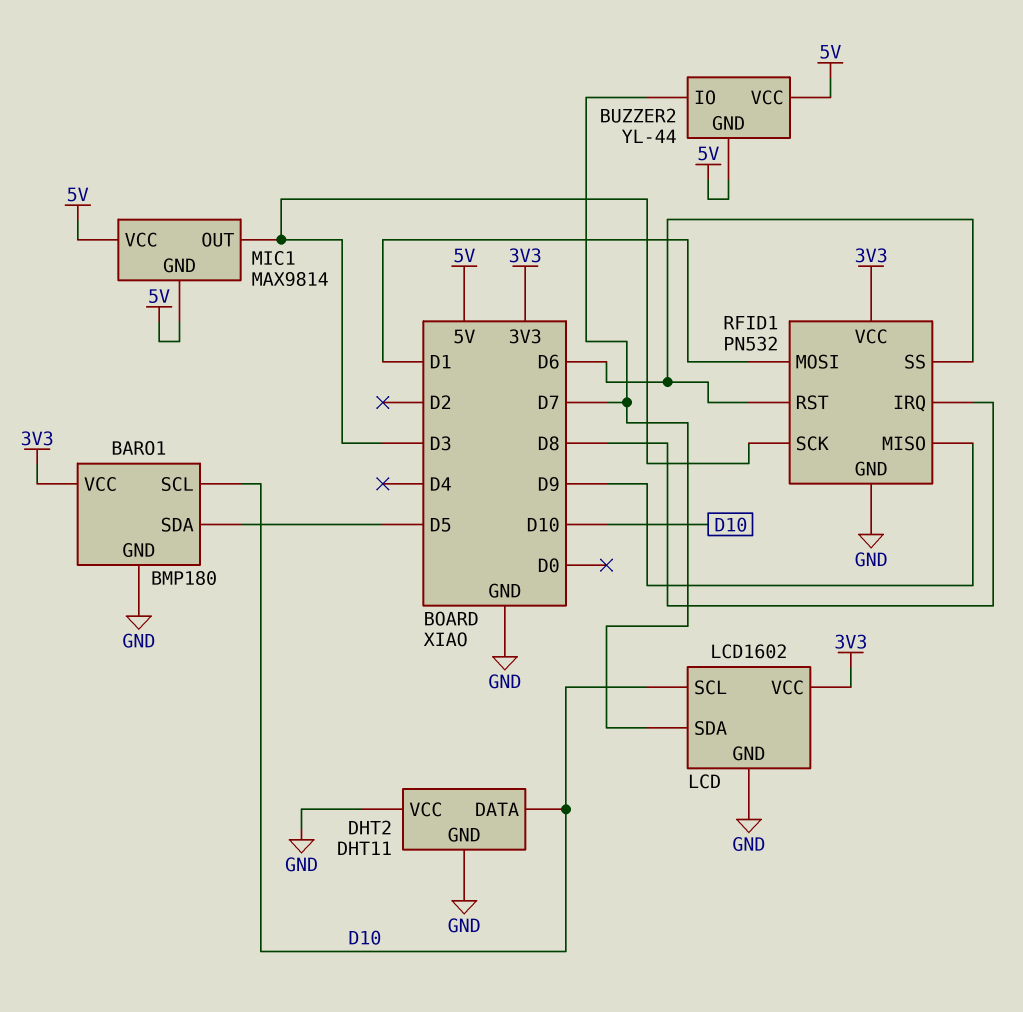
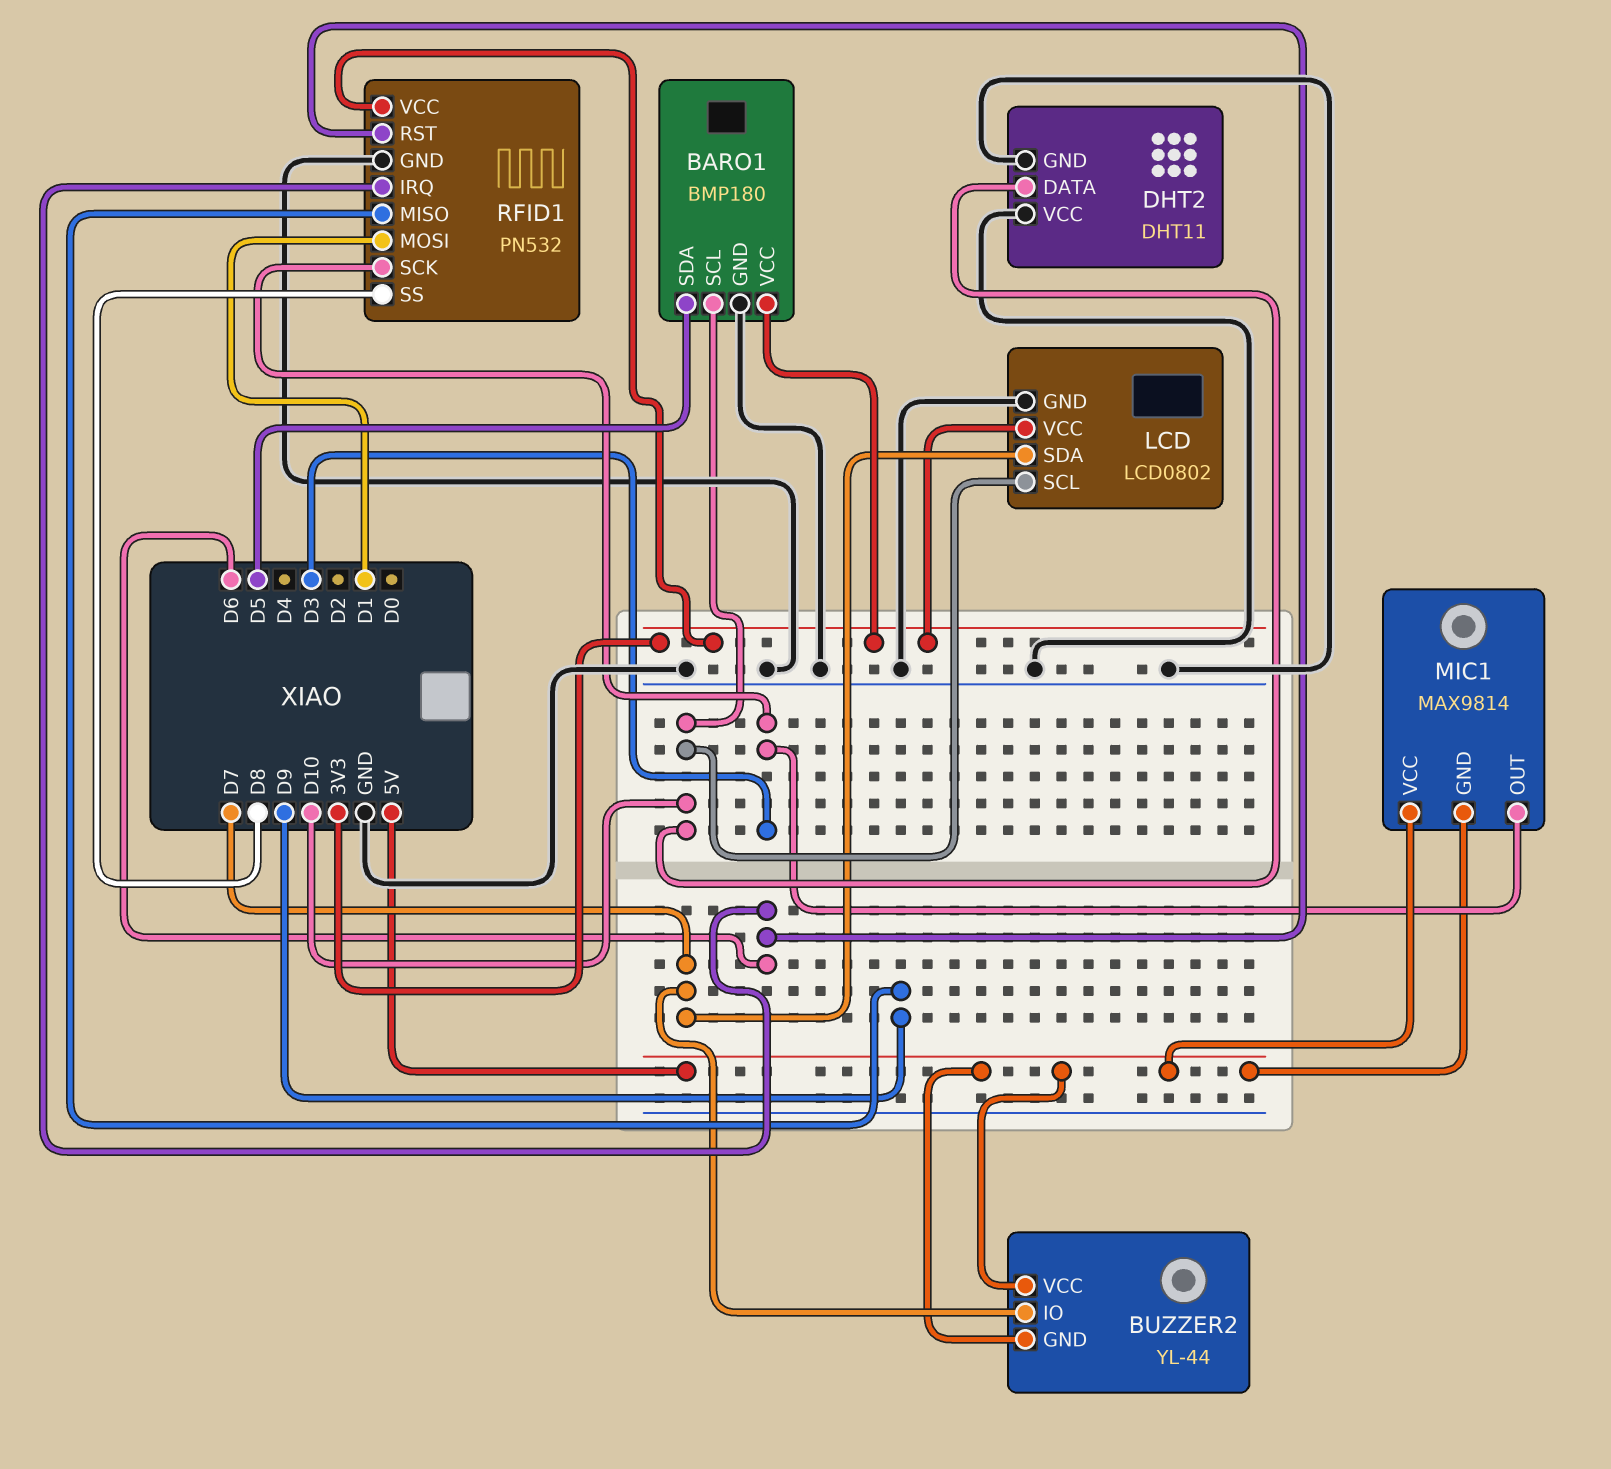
LCD: LCD1602 -> LCD0802
RFID1 pin IRQ: D8 -> D6
RFID1 pin SS: D6 -> D8

